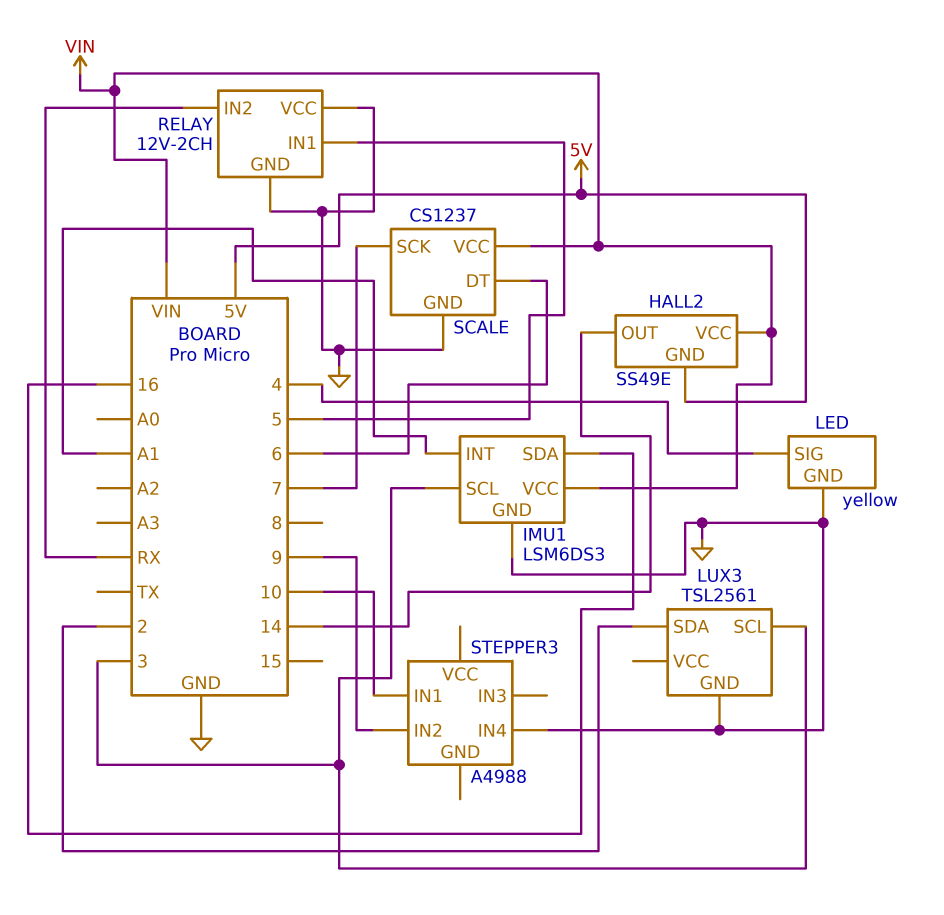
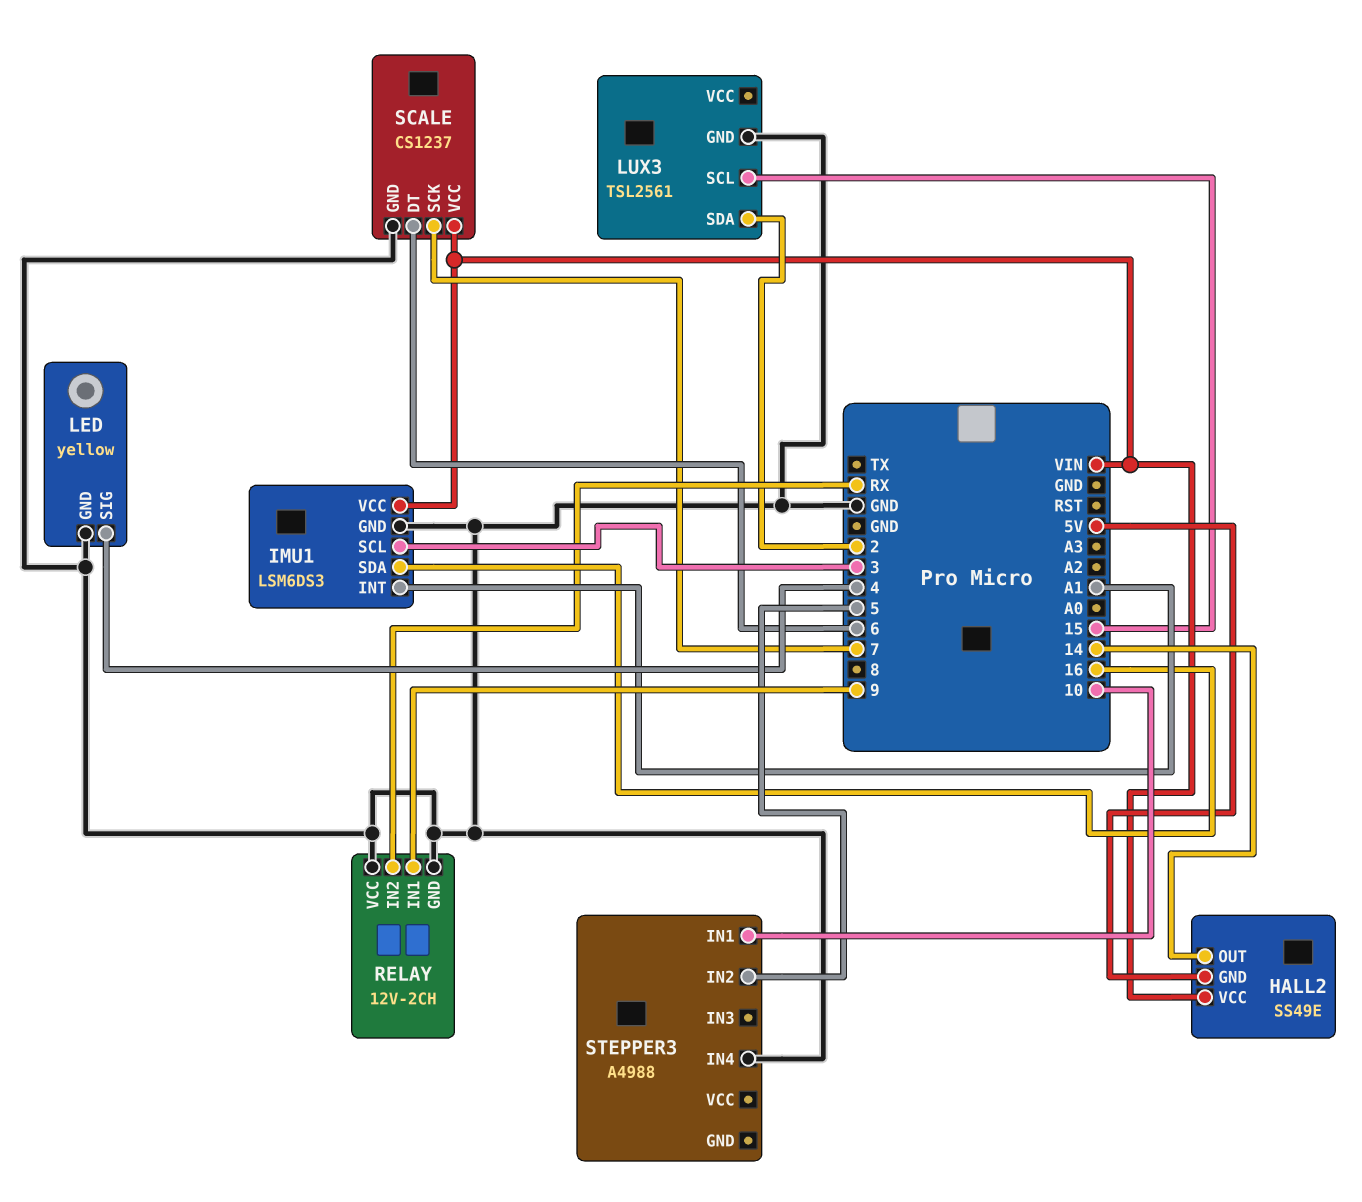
LUX3 pin SCL: 3 -> 15
RELAY pin IN1: 5 -> 9
STEPPER3 pin IN2: 9 -> 5

